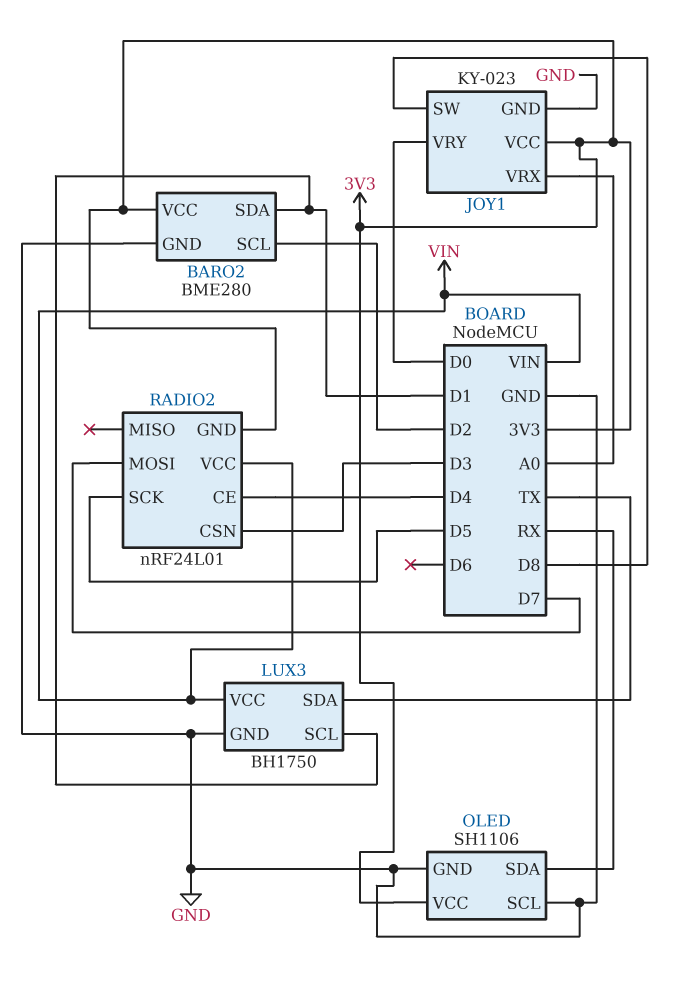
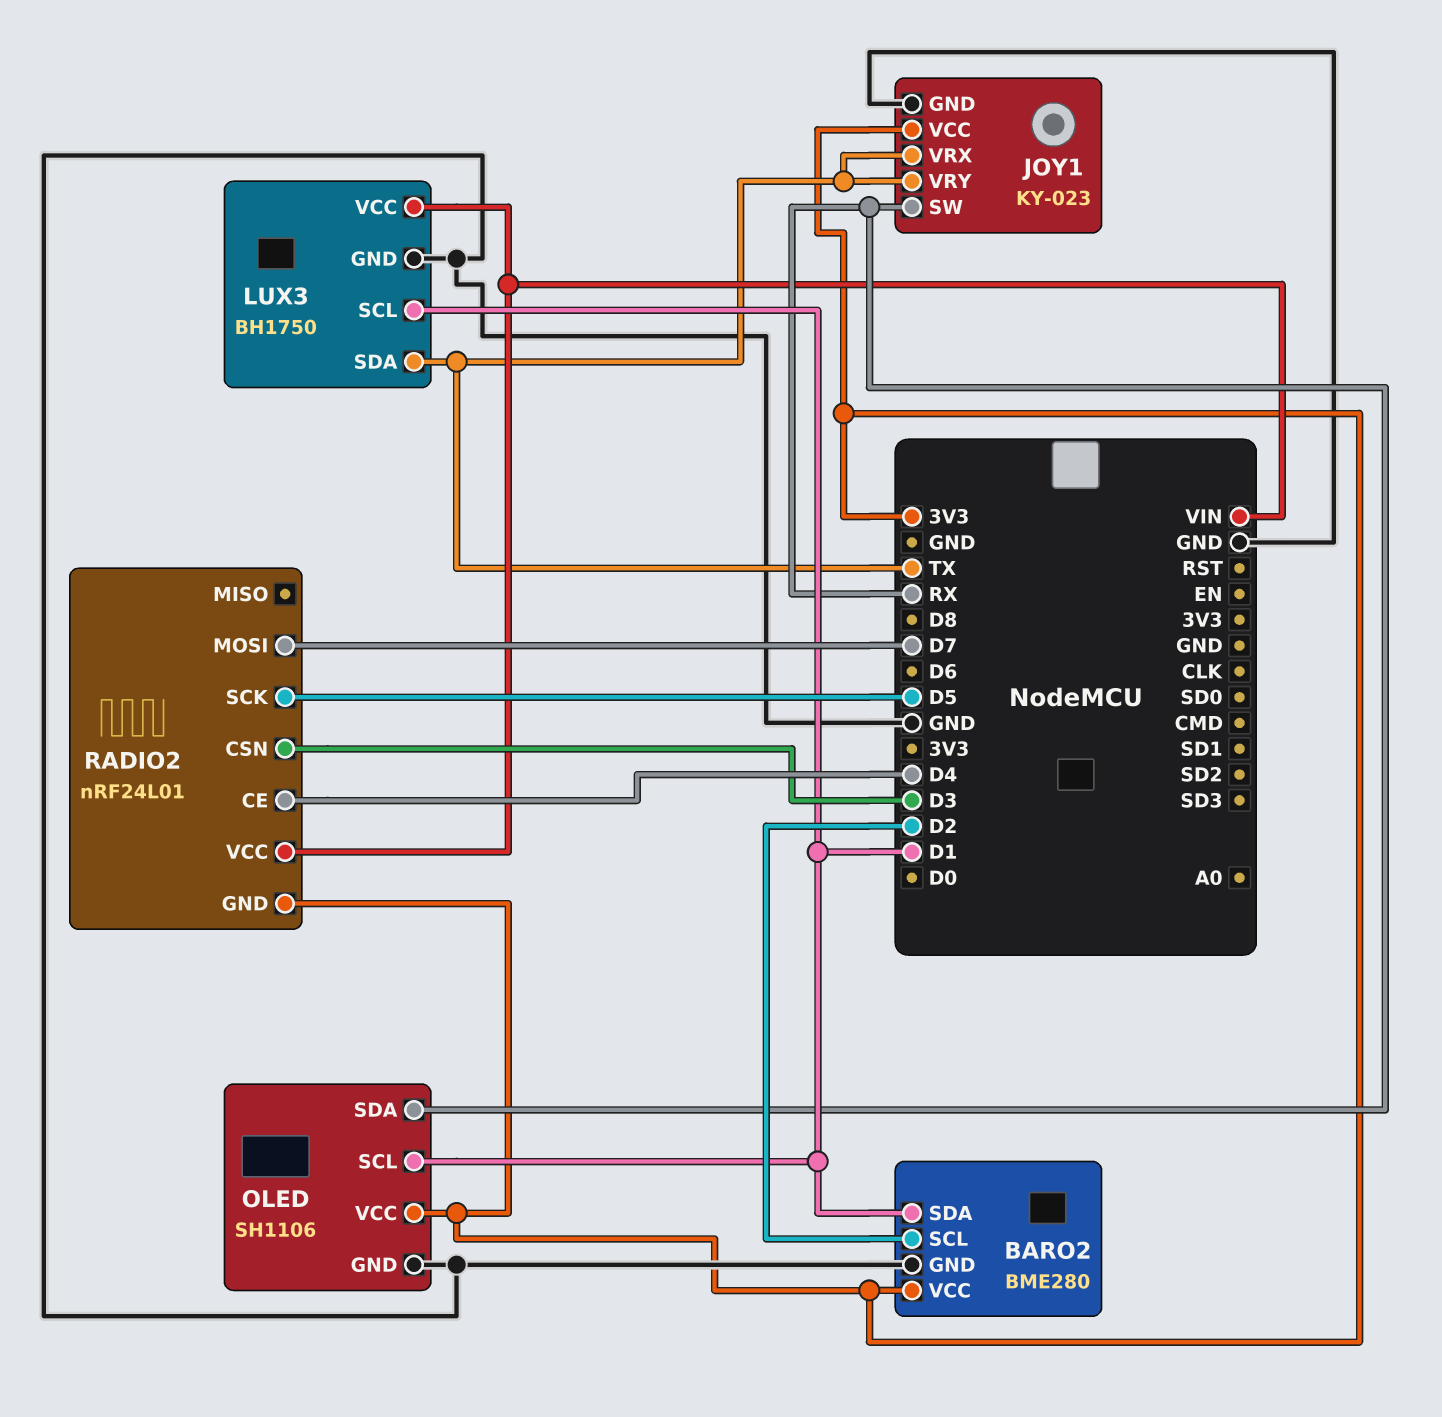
JOY1 pin SW: D8 -> RX
JOY1 pin VRX: A0 -> TX
JOY1 pin VRY: D0 -> TX
OLED pin SCL: GND -> D1

